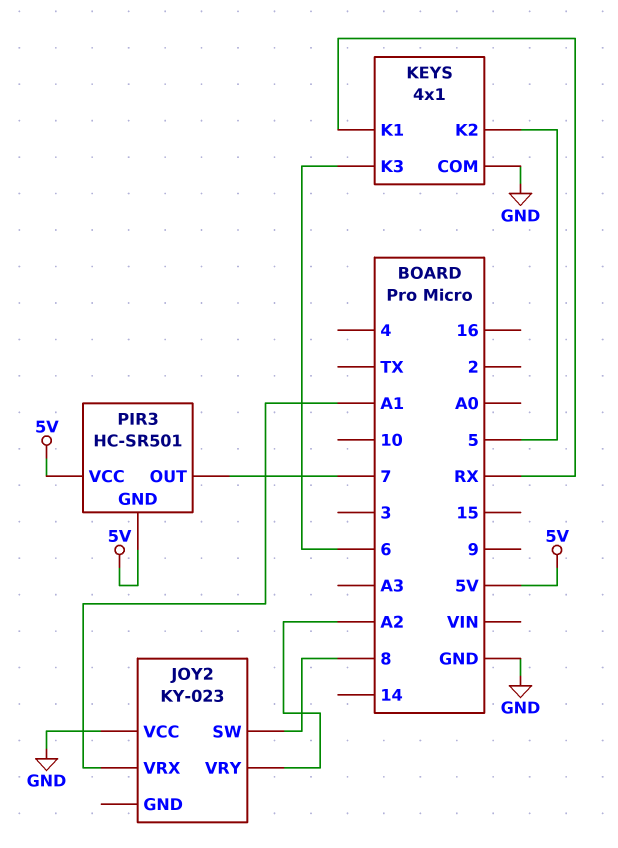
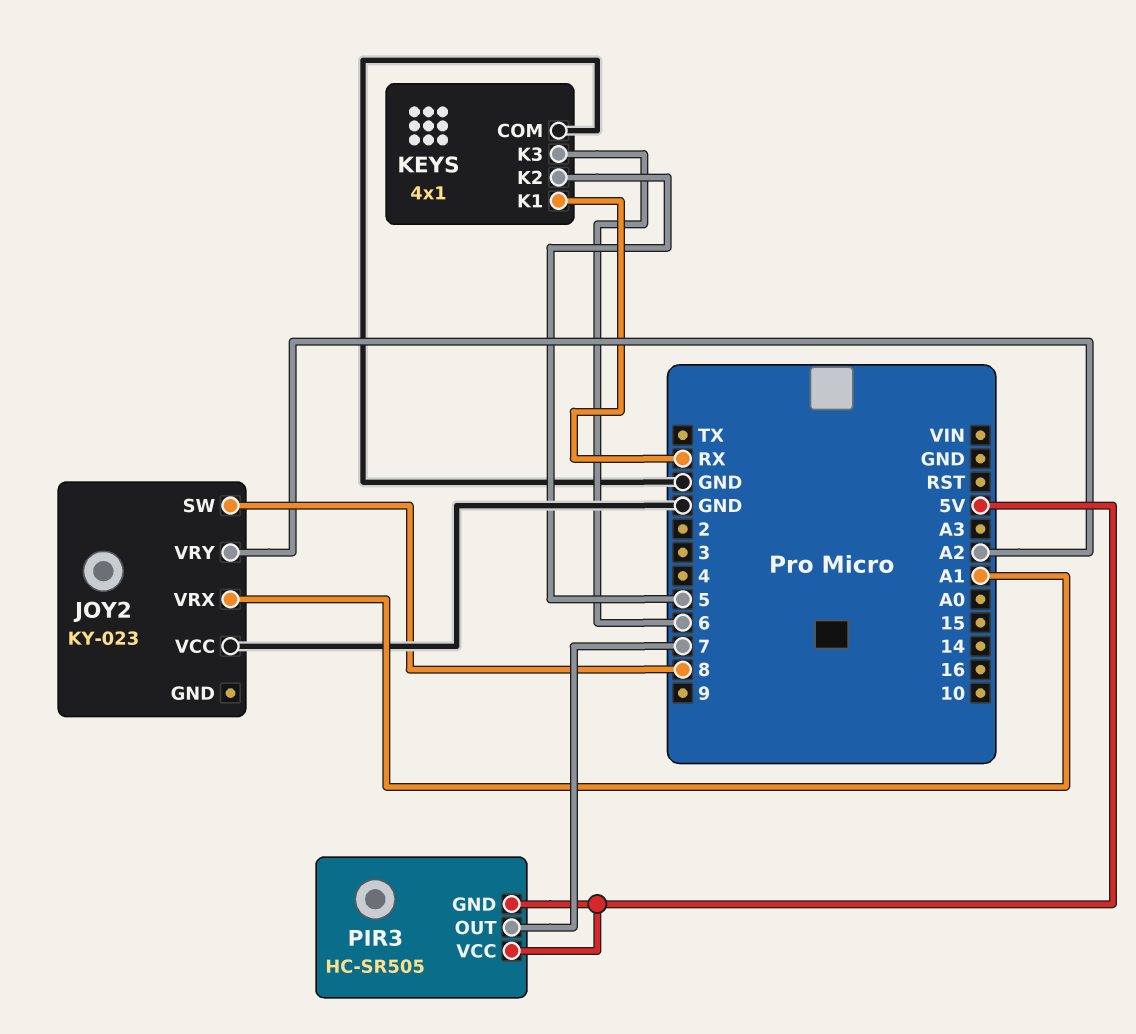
PIR3: HC-SR501 -> HC-SR505

